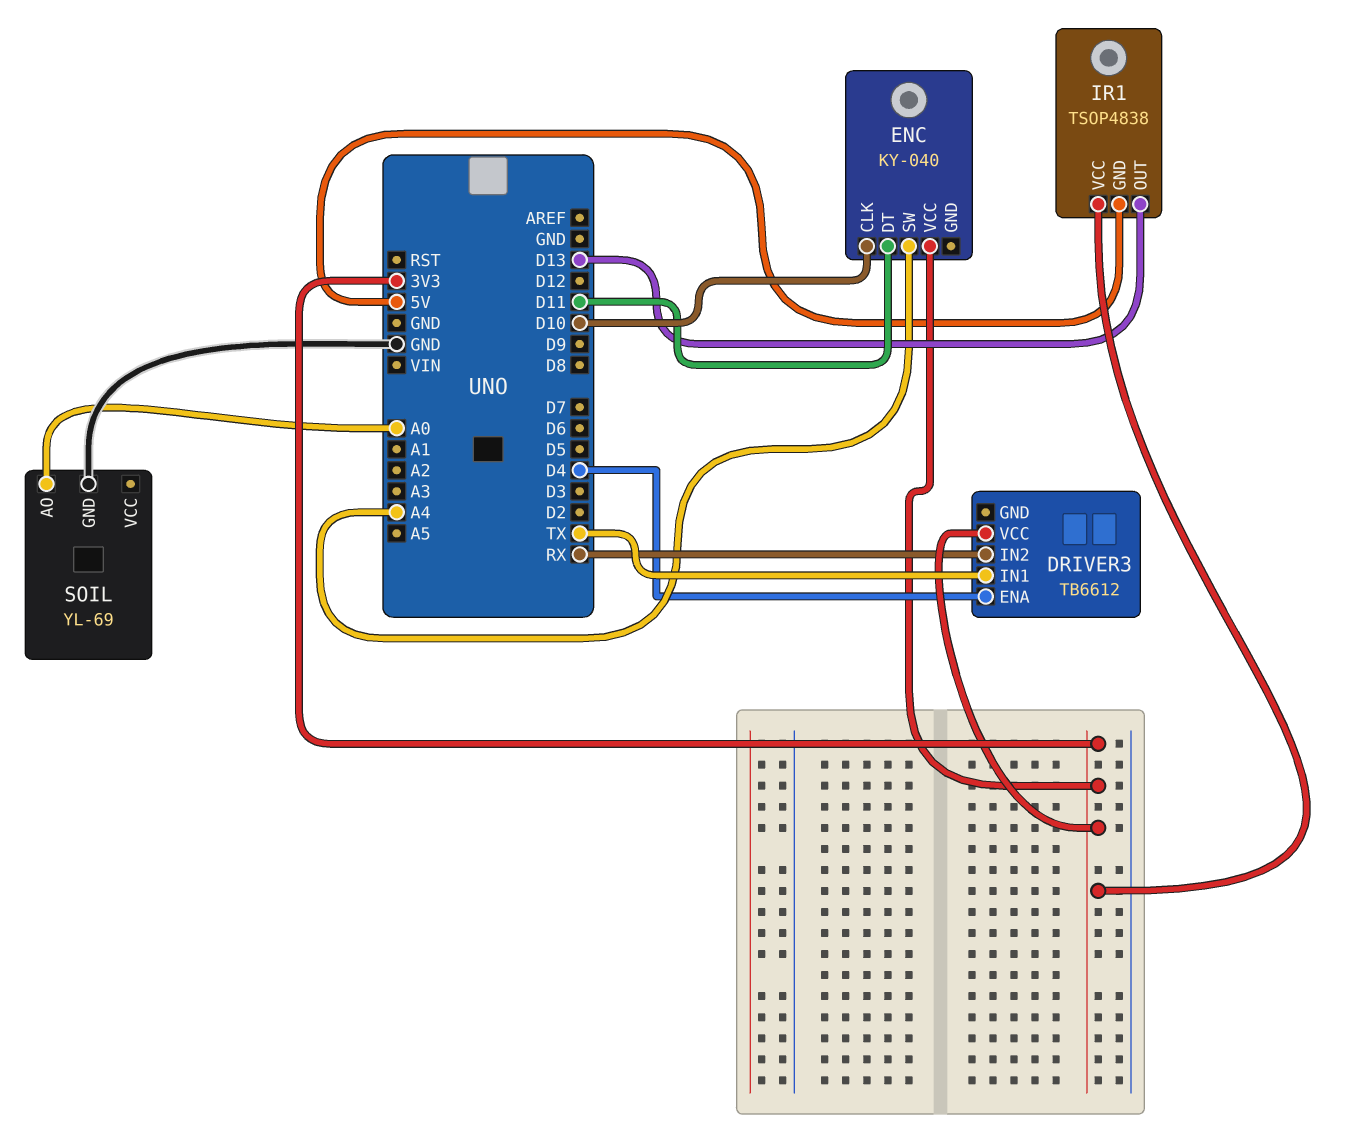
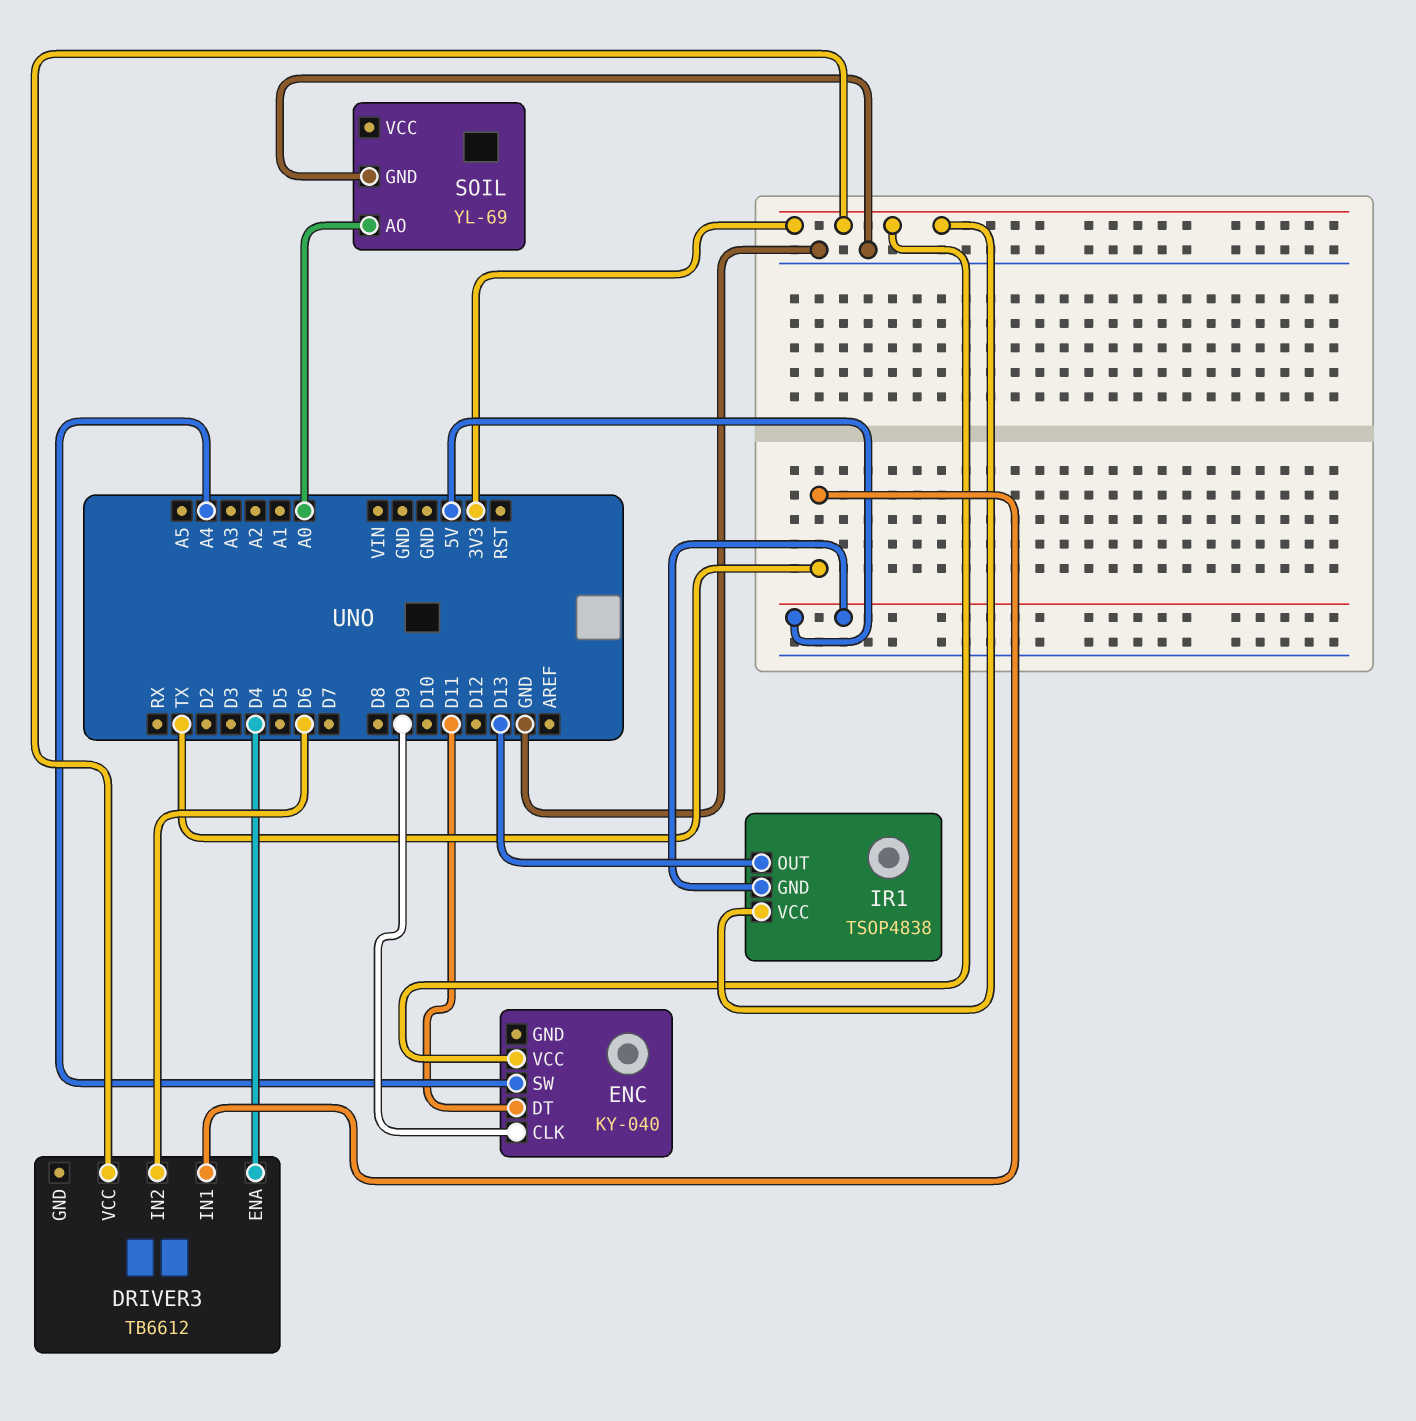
DRIVER3 pin IN2: RX -> D6
ENC pin CLK: D10 -> D9

